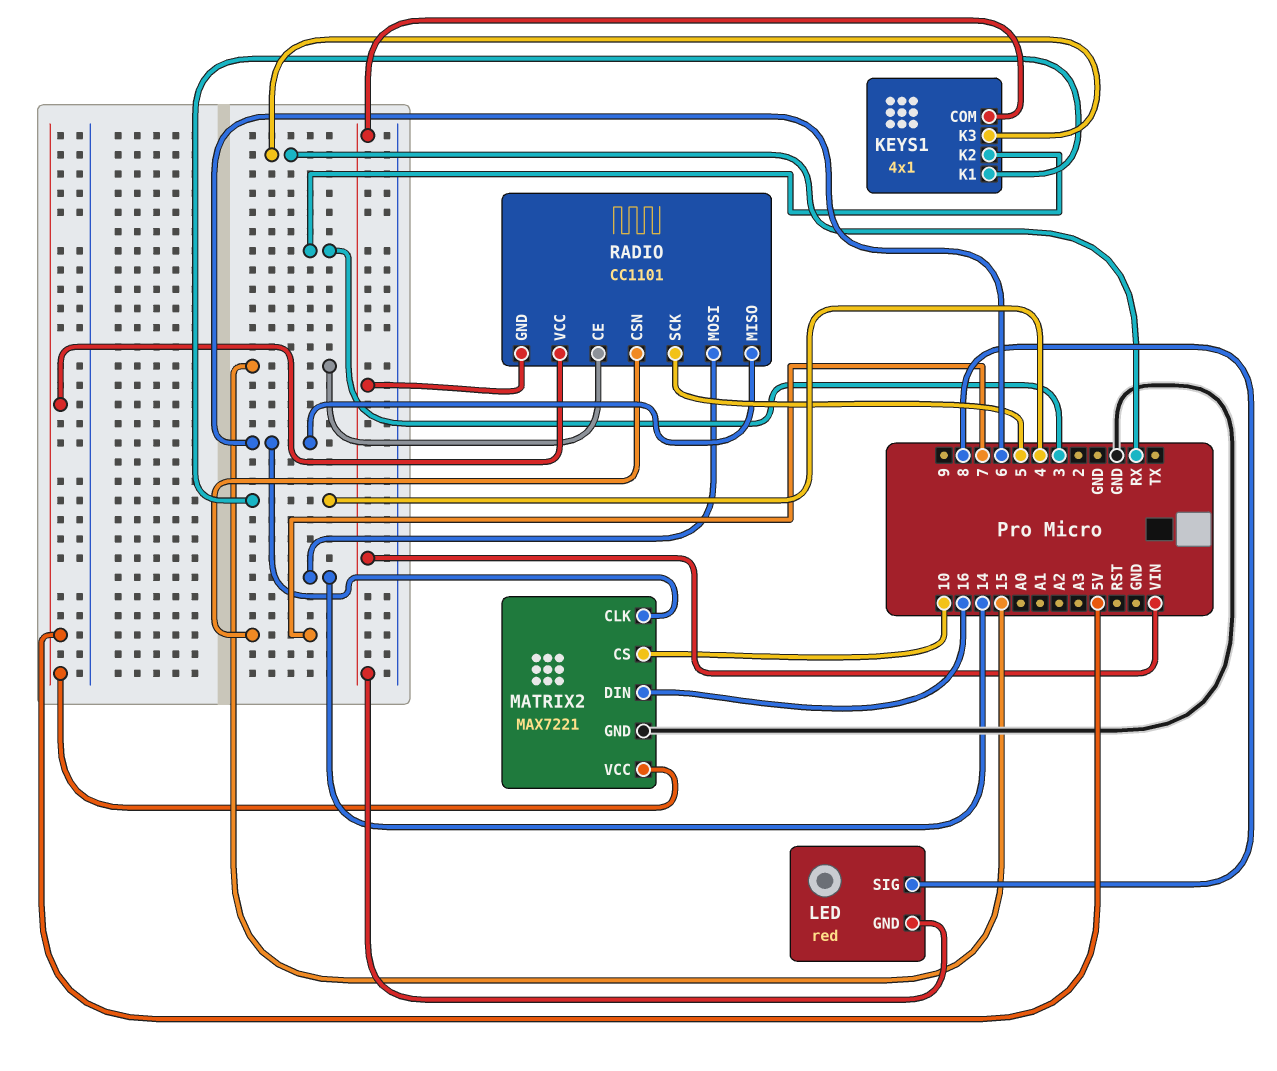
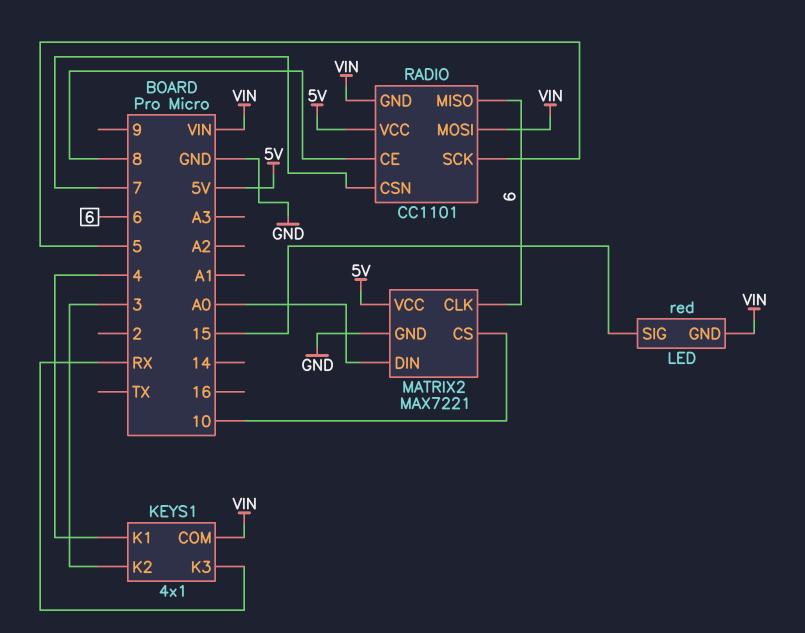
LED pin SIG: 8 -> 15
MATRIX2 pin DIN: 16 -> A0
RADIO pin CE: 15 -> 8
RADIO pin MOSI: 14 -> VIN

